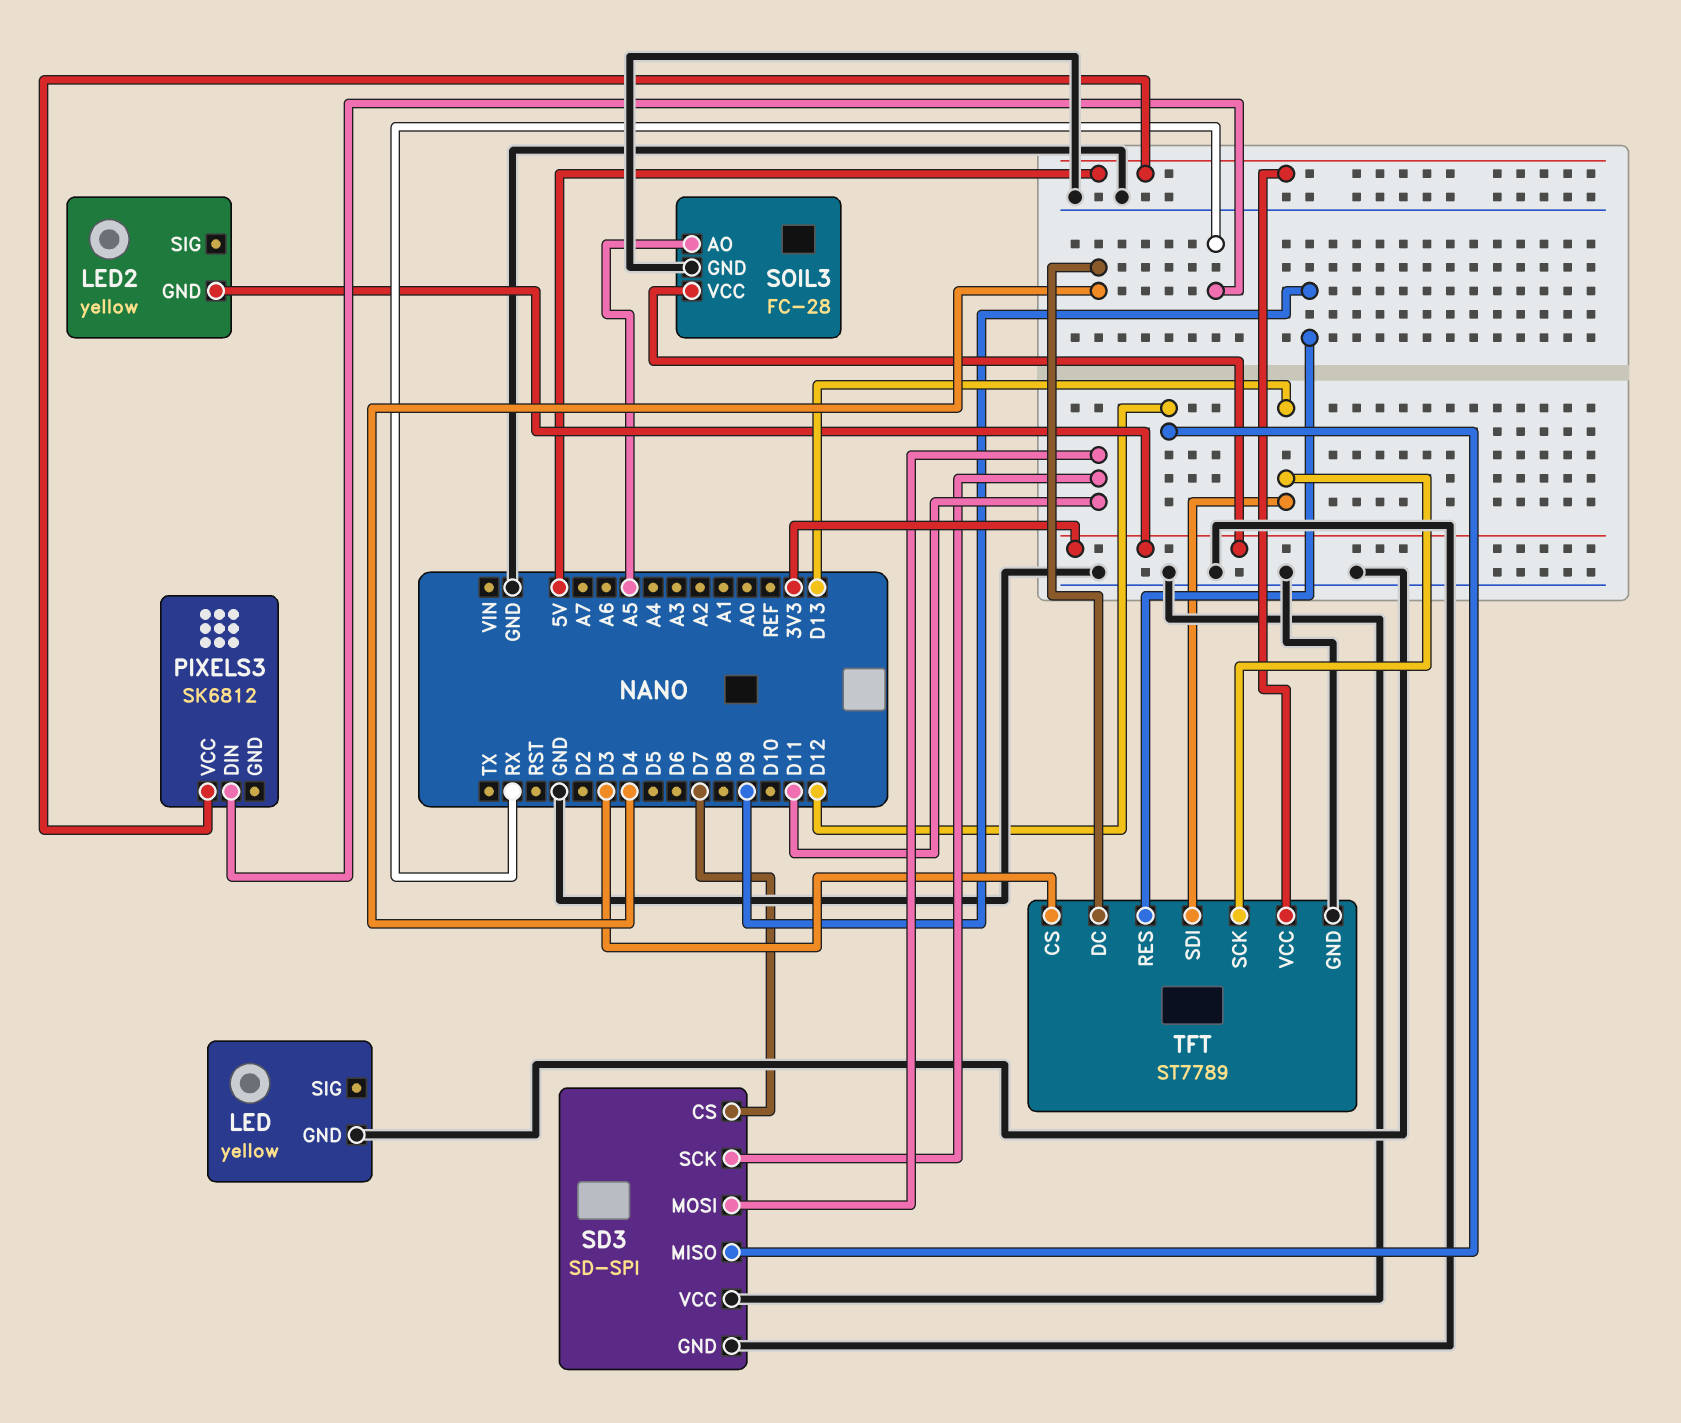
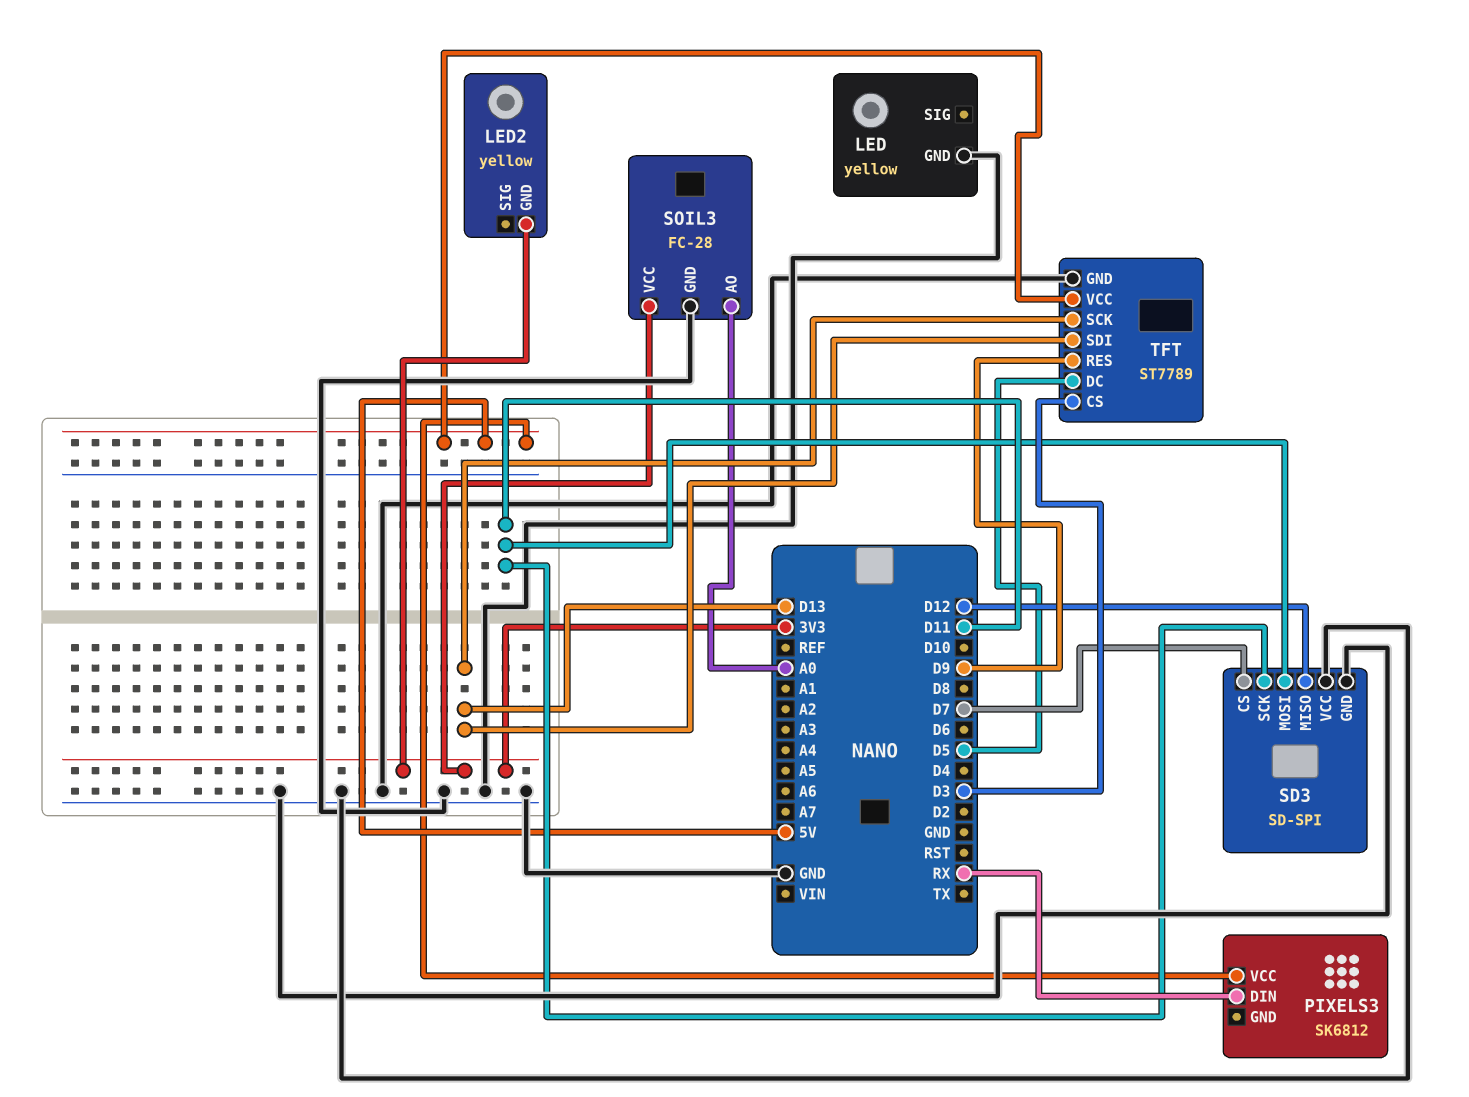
SOIL3 pin AO: A5 -> A0
TFT pin DC: D4 -> D5

